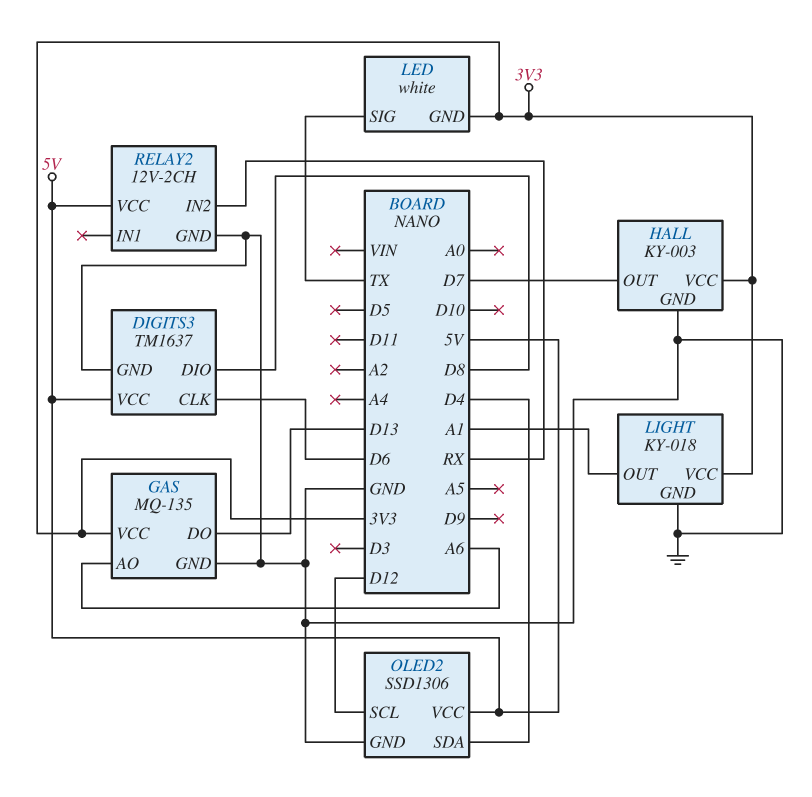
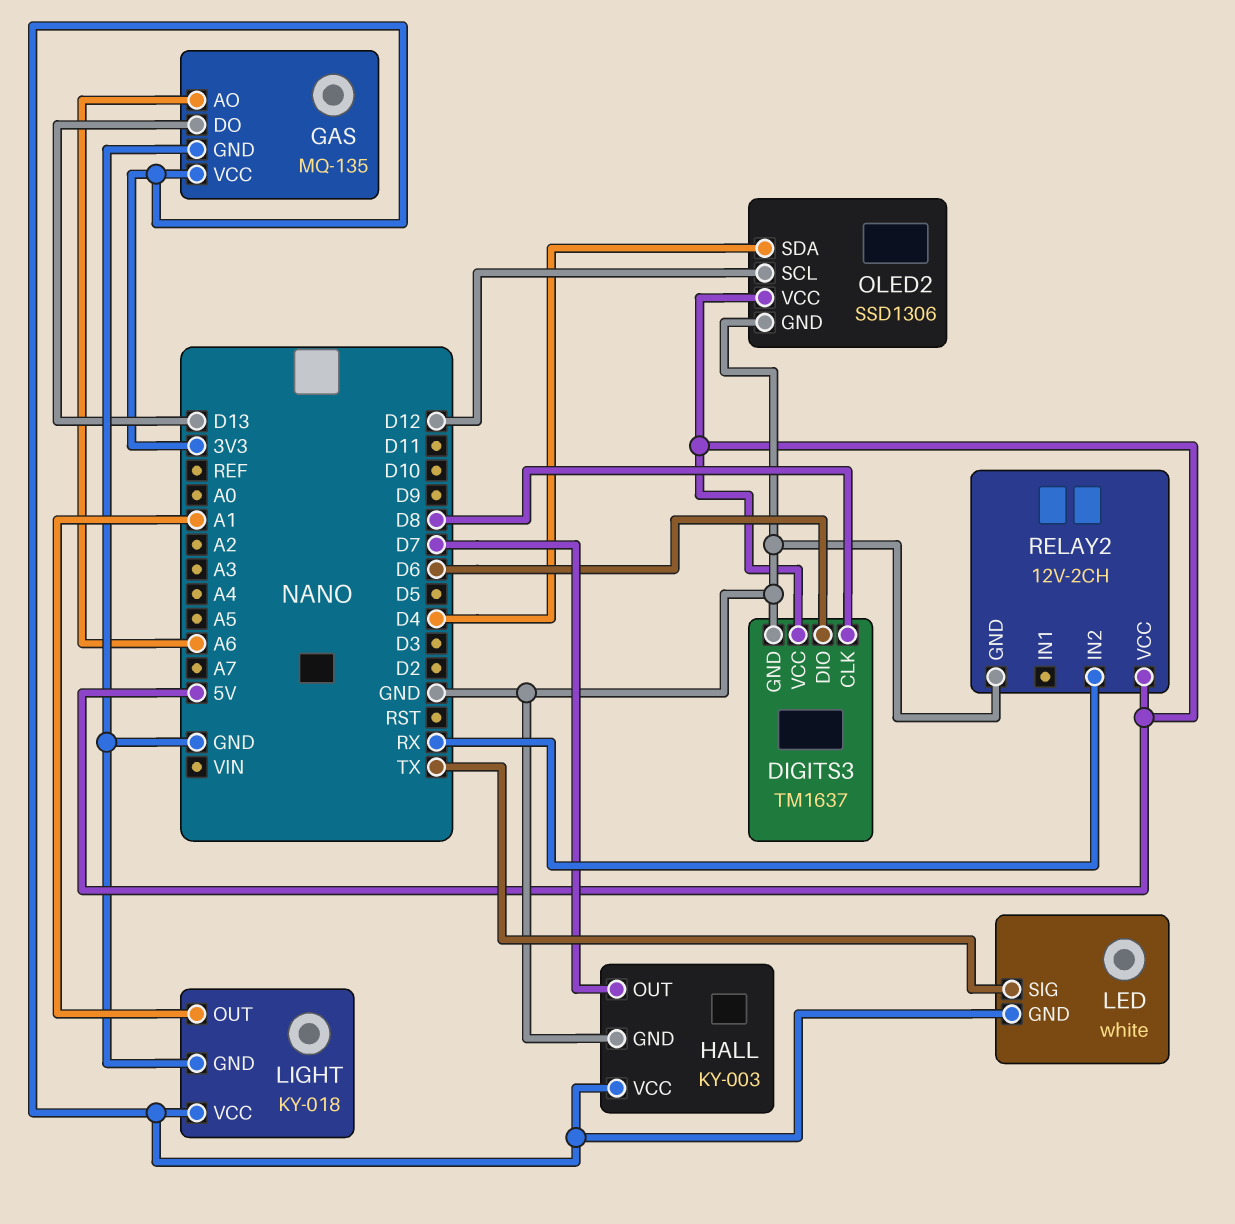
DIGITS3 pin CLK: D6 -> D8
DIGITS3 pin DIO: D8 -> D6

